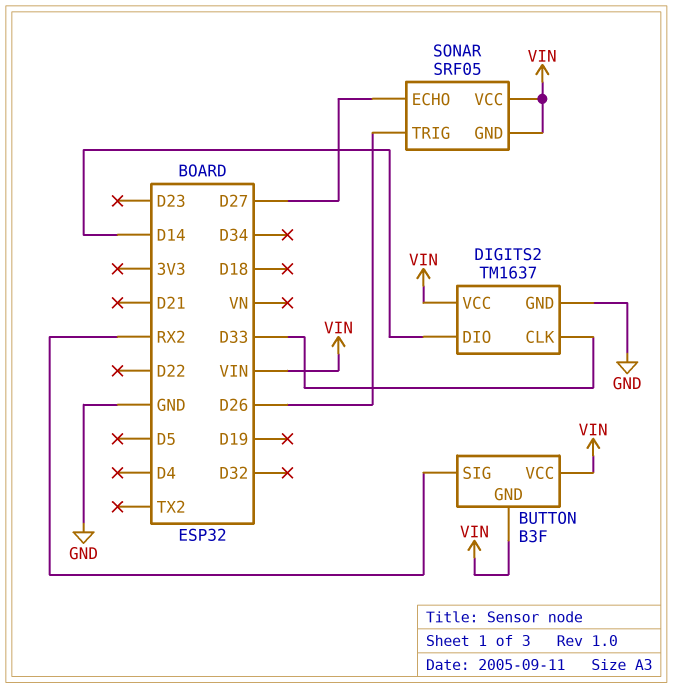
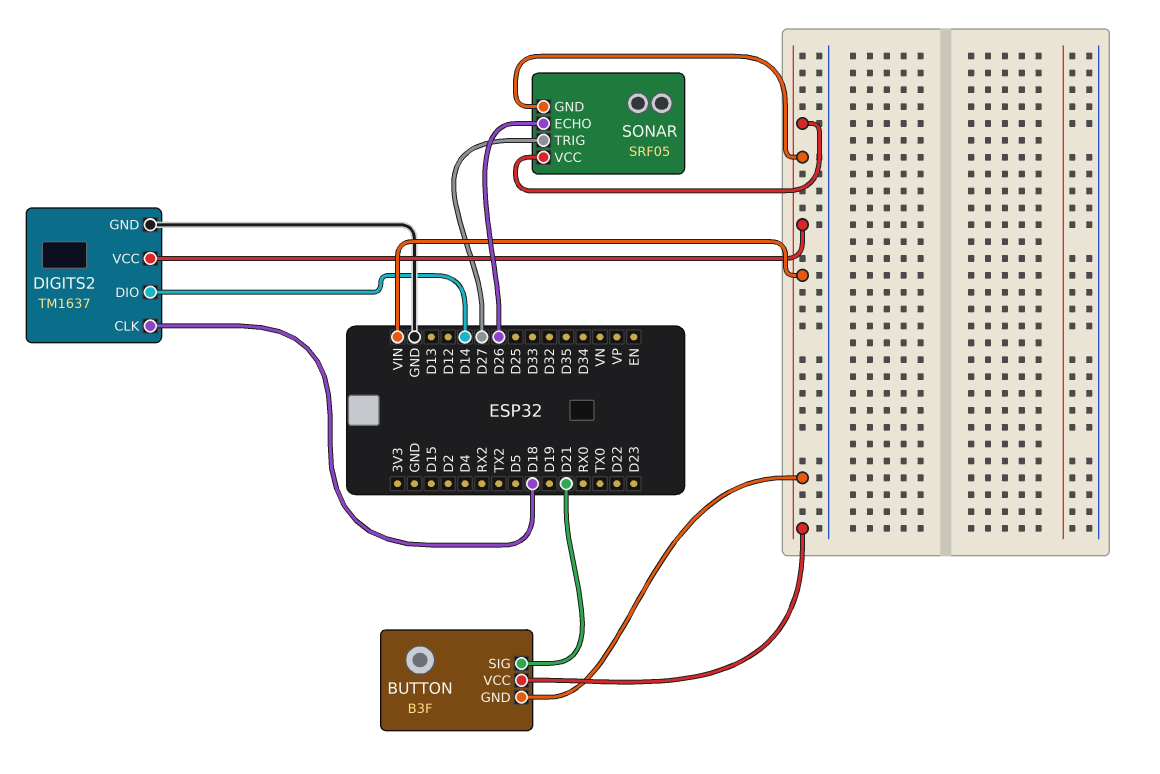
BUTTON pin SIG: RX2 -> D21
DIGITS2 pin CLK: D33 -> D18
SONAR pin ECHO: D27 -> D26
SONAR pin TRIG: D26 -> D27

